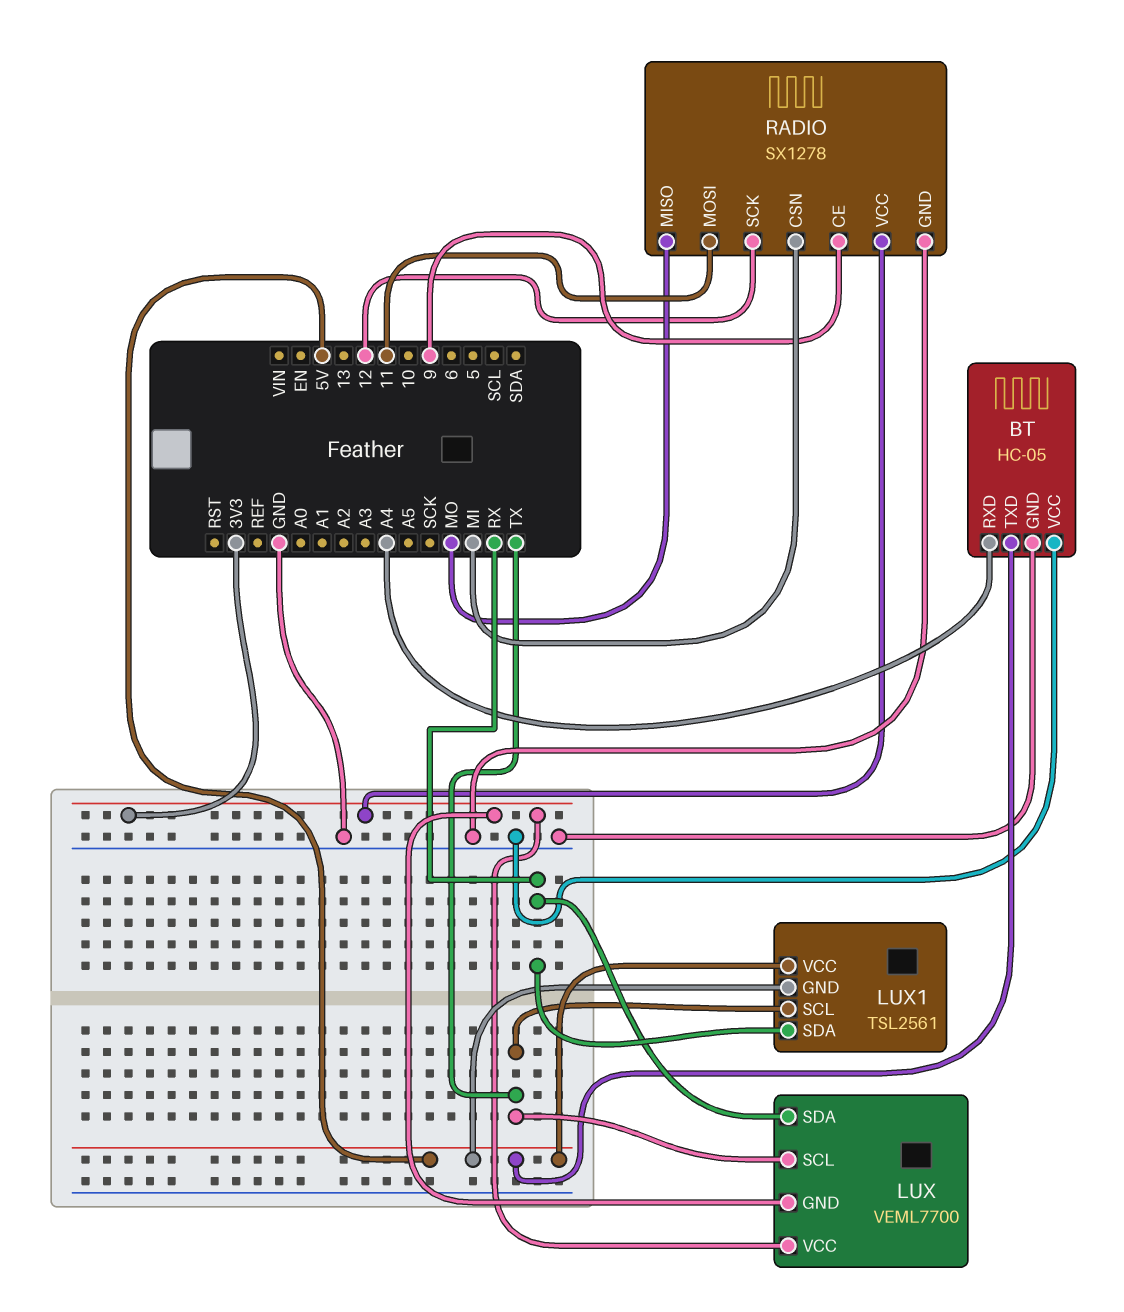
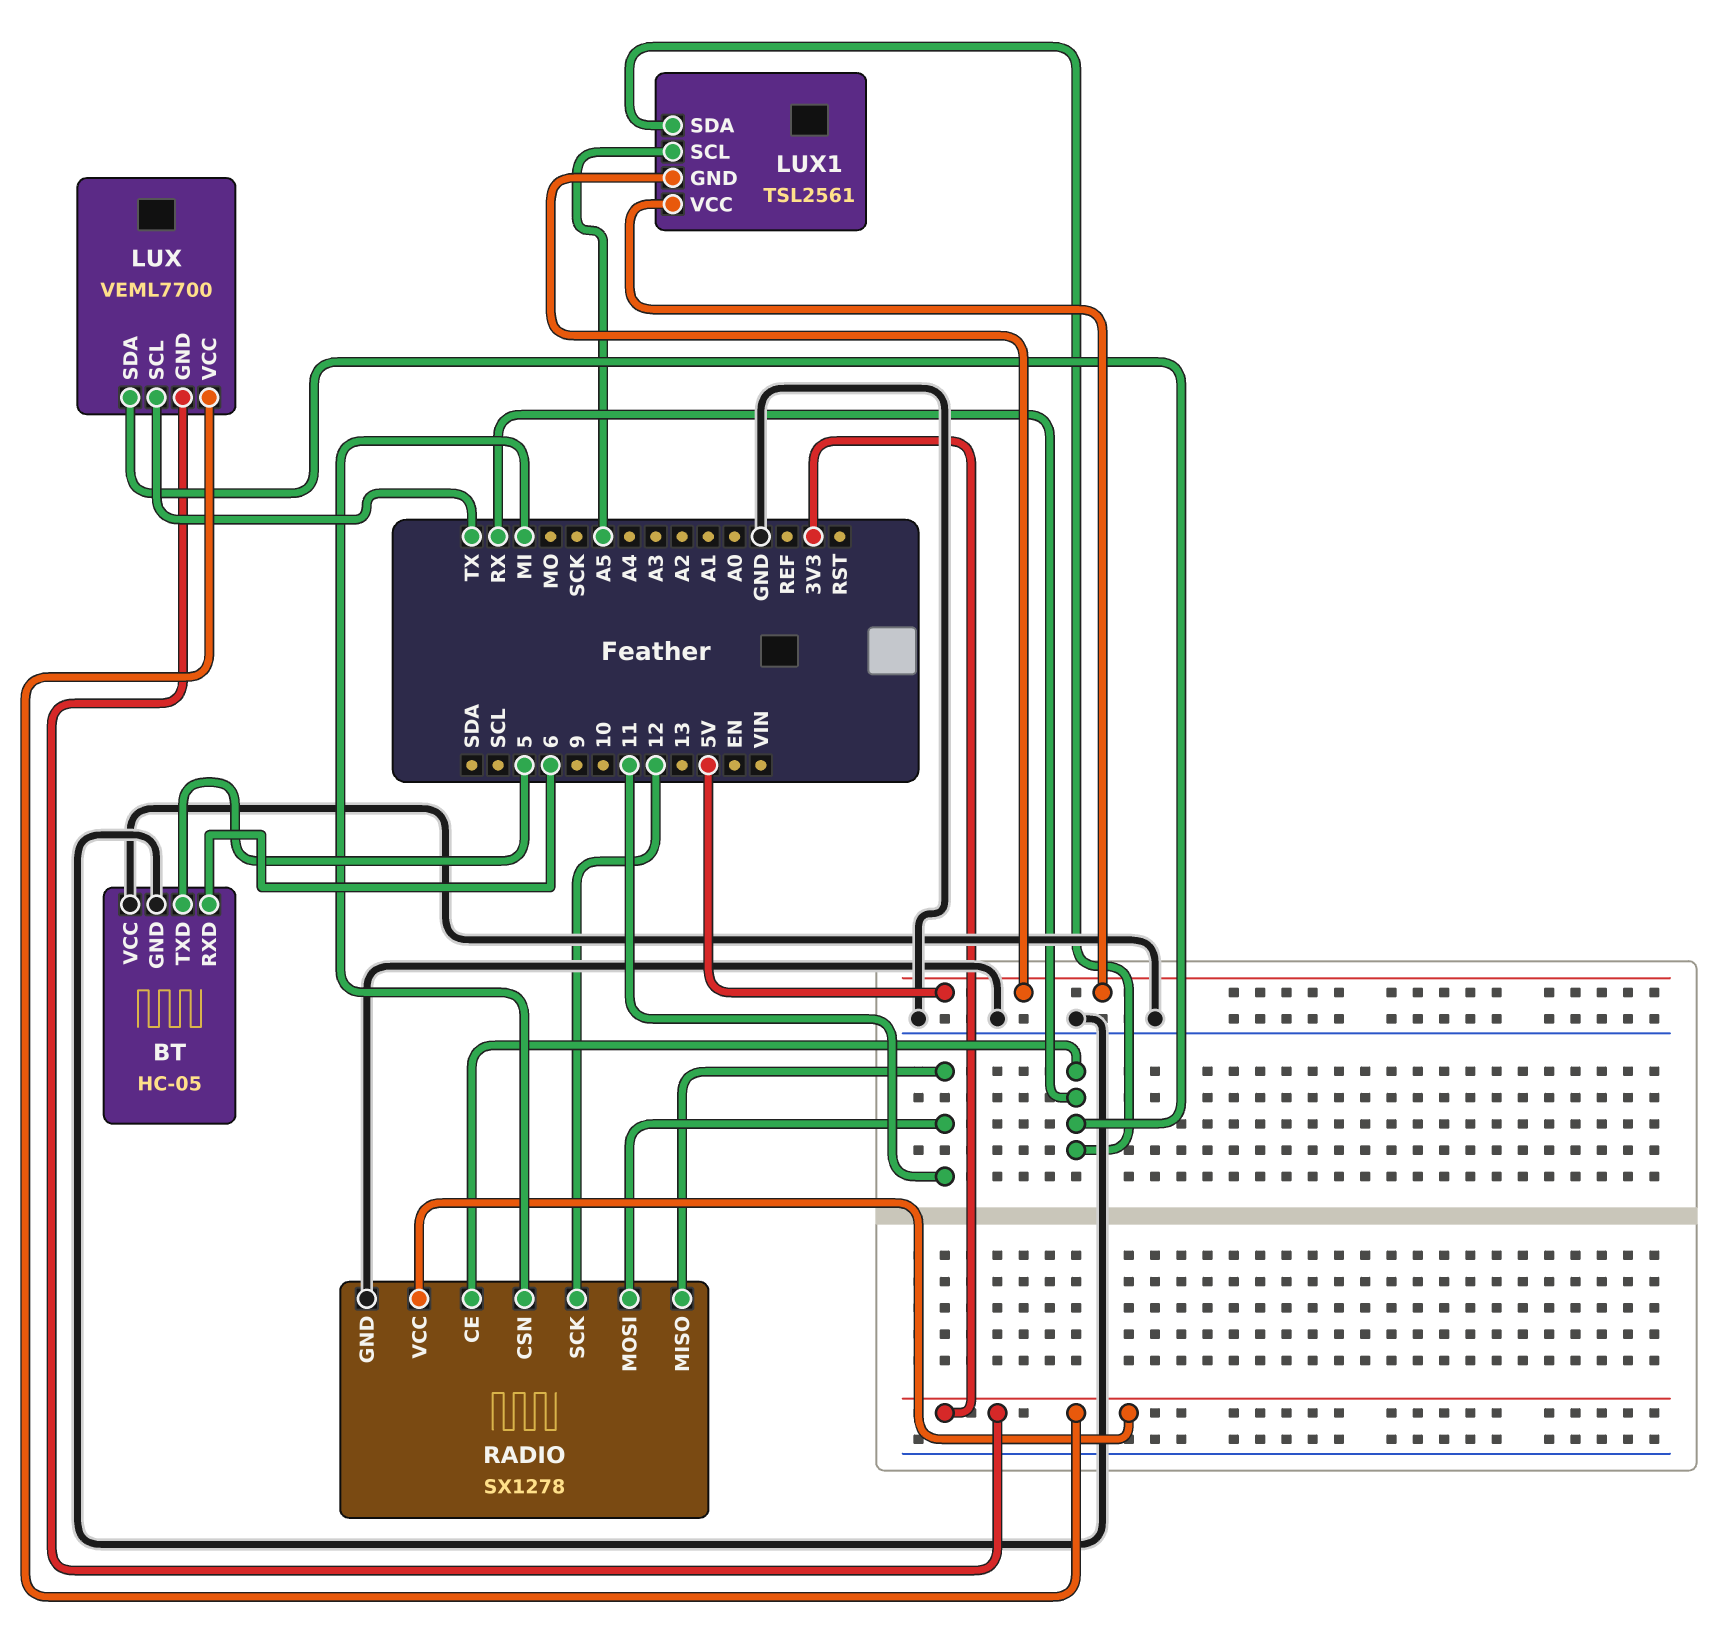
BT pin RXD: A4 -> 6
BT pin TXD: 5V -> 5
LUX1 pin SCL: TX -> A5
RADIO pin CE: 9 -> RX
RADIO pin MISO: MO -> 11

